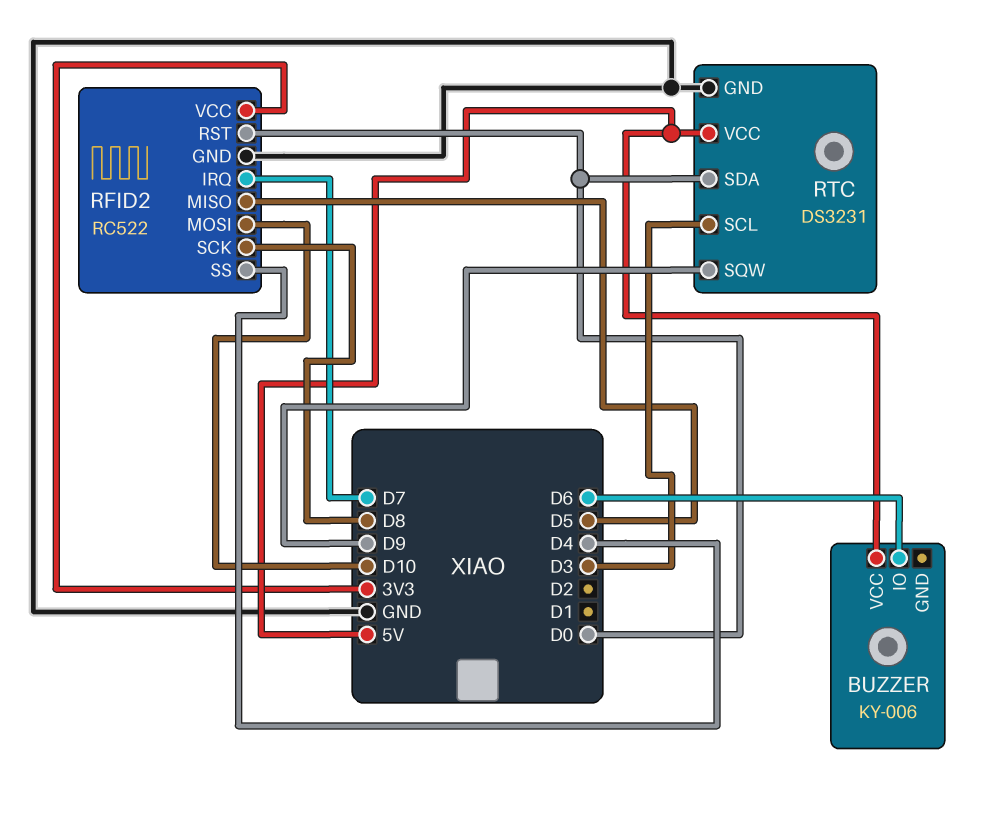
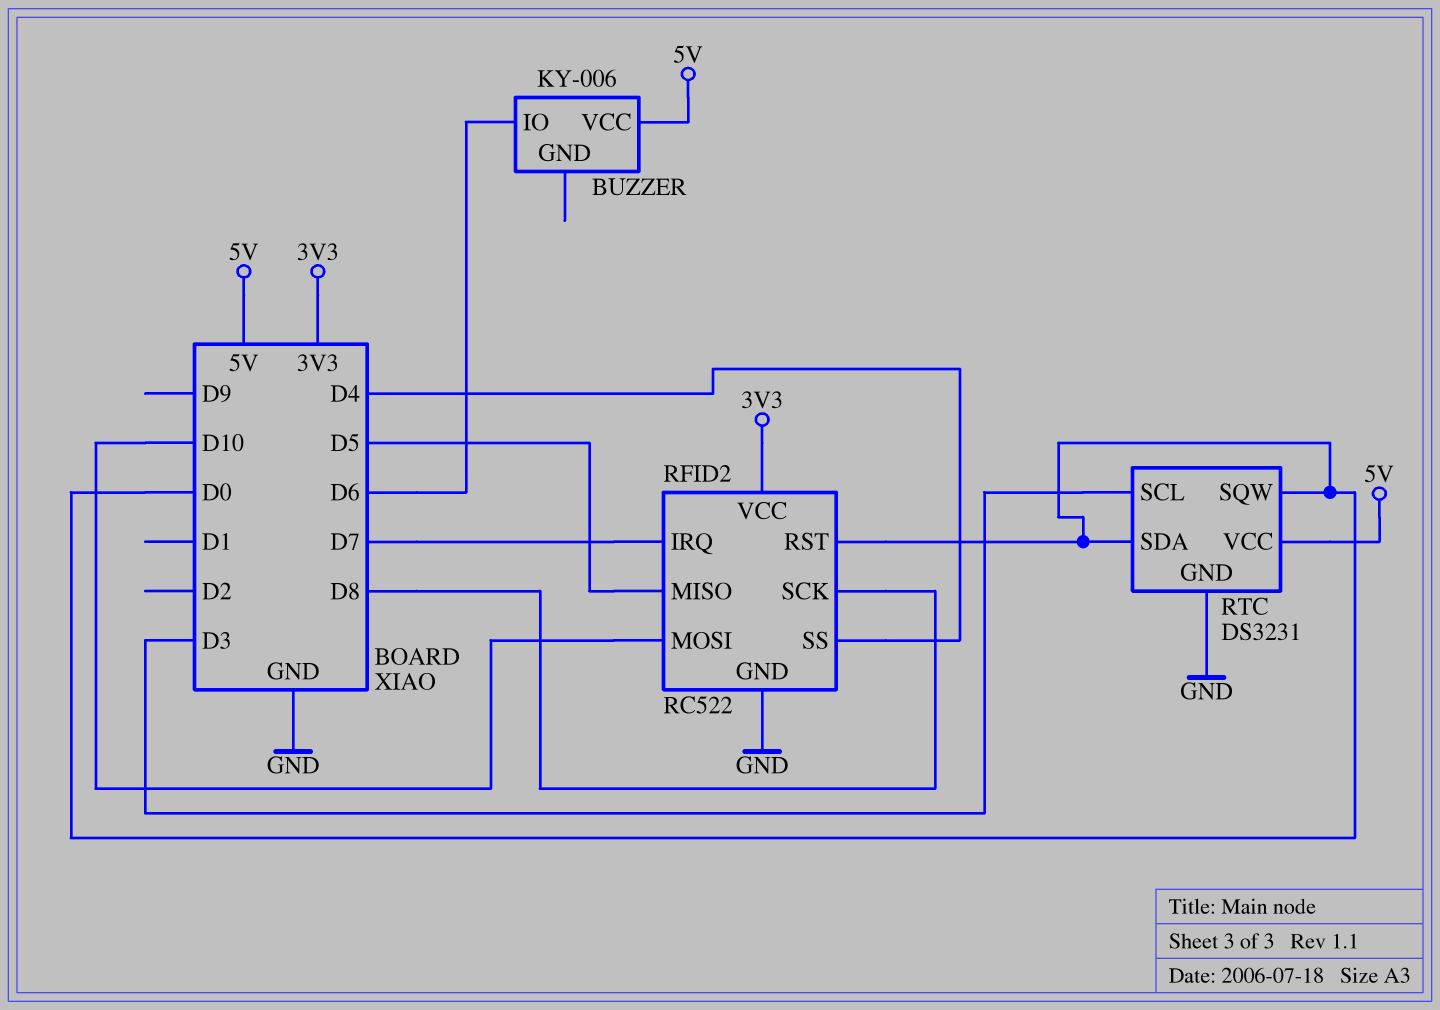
RTC pin SQW: D9 -> D0

